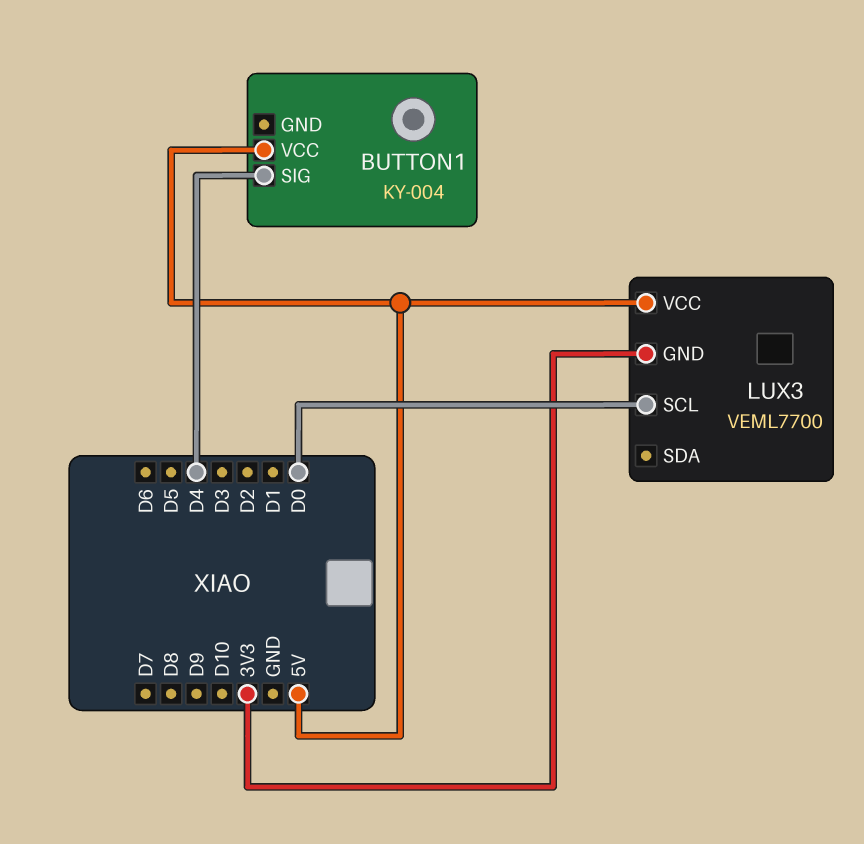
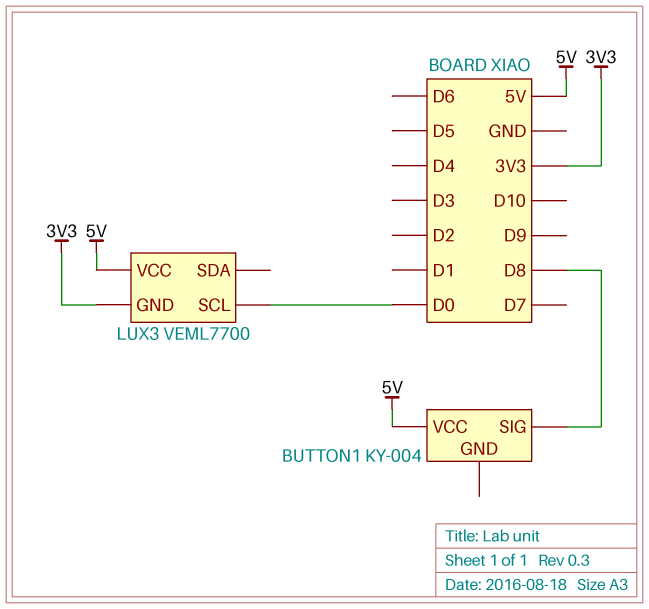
BUTTON1 pin SIG: D4 -> D8

